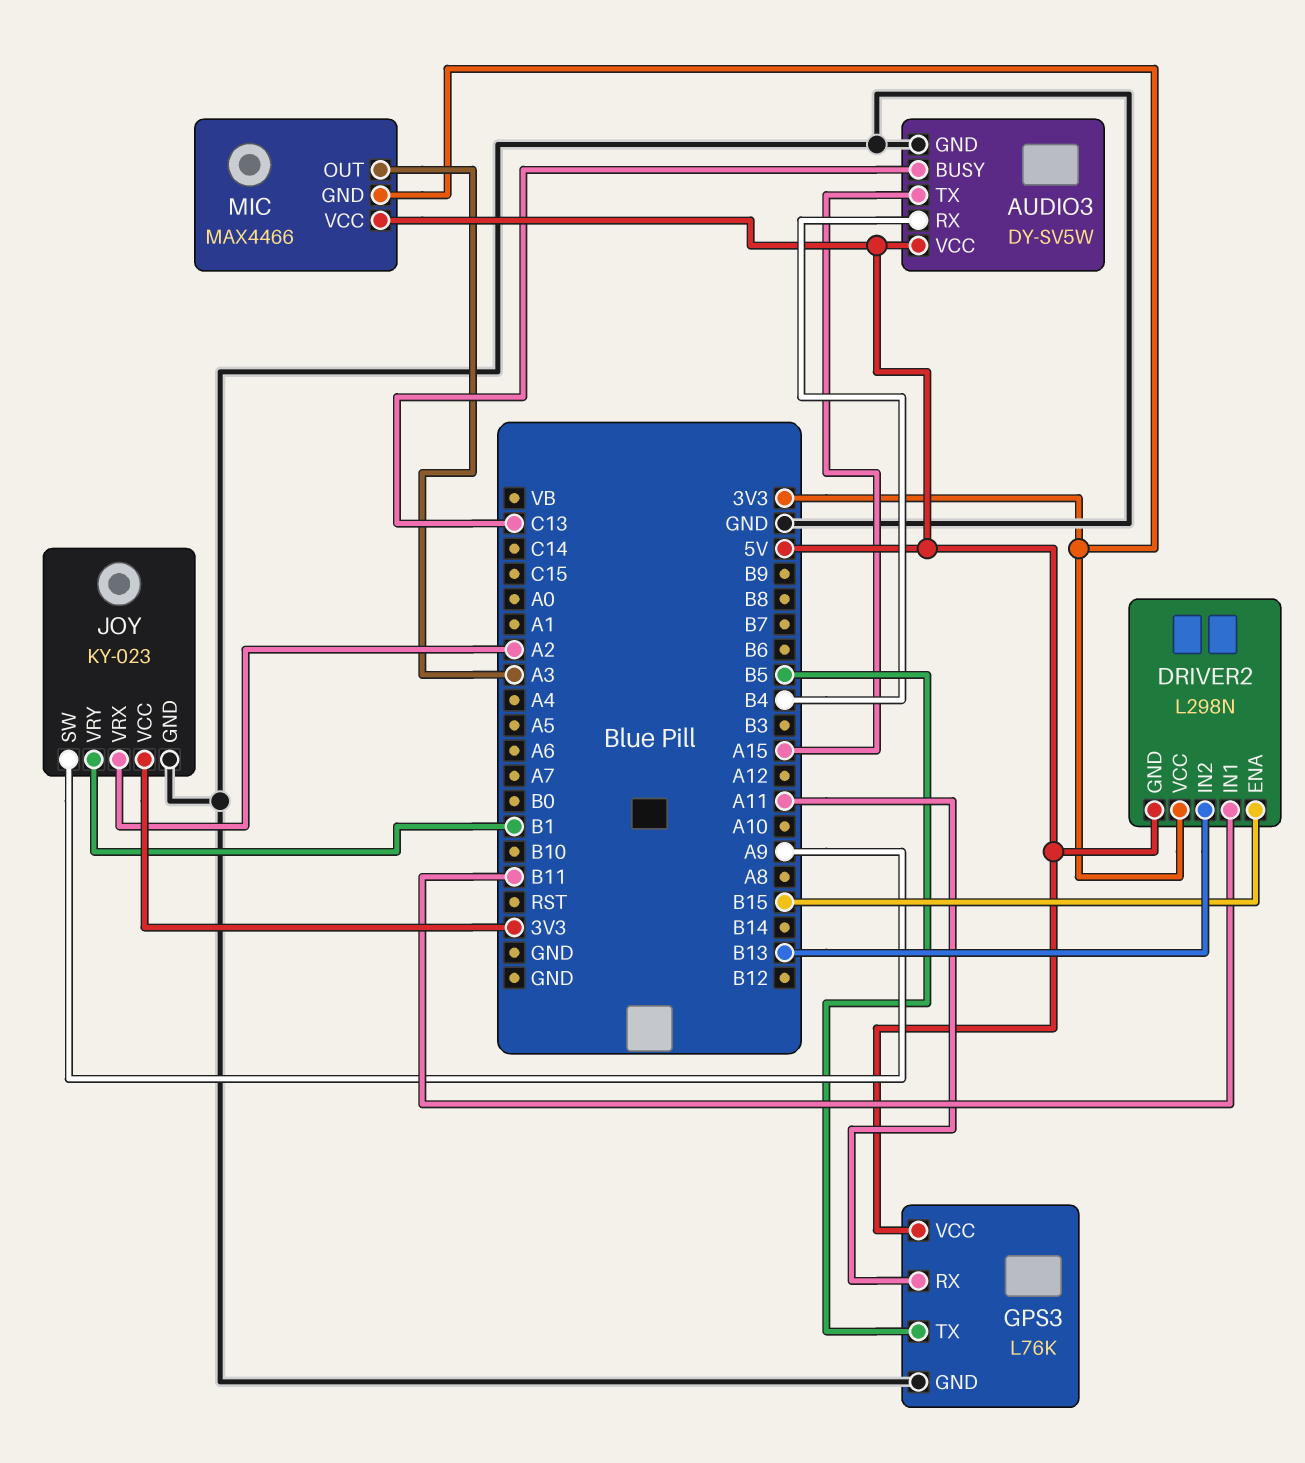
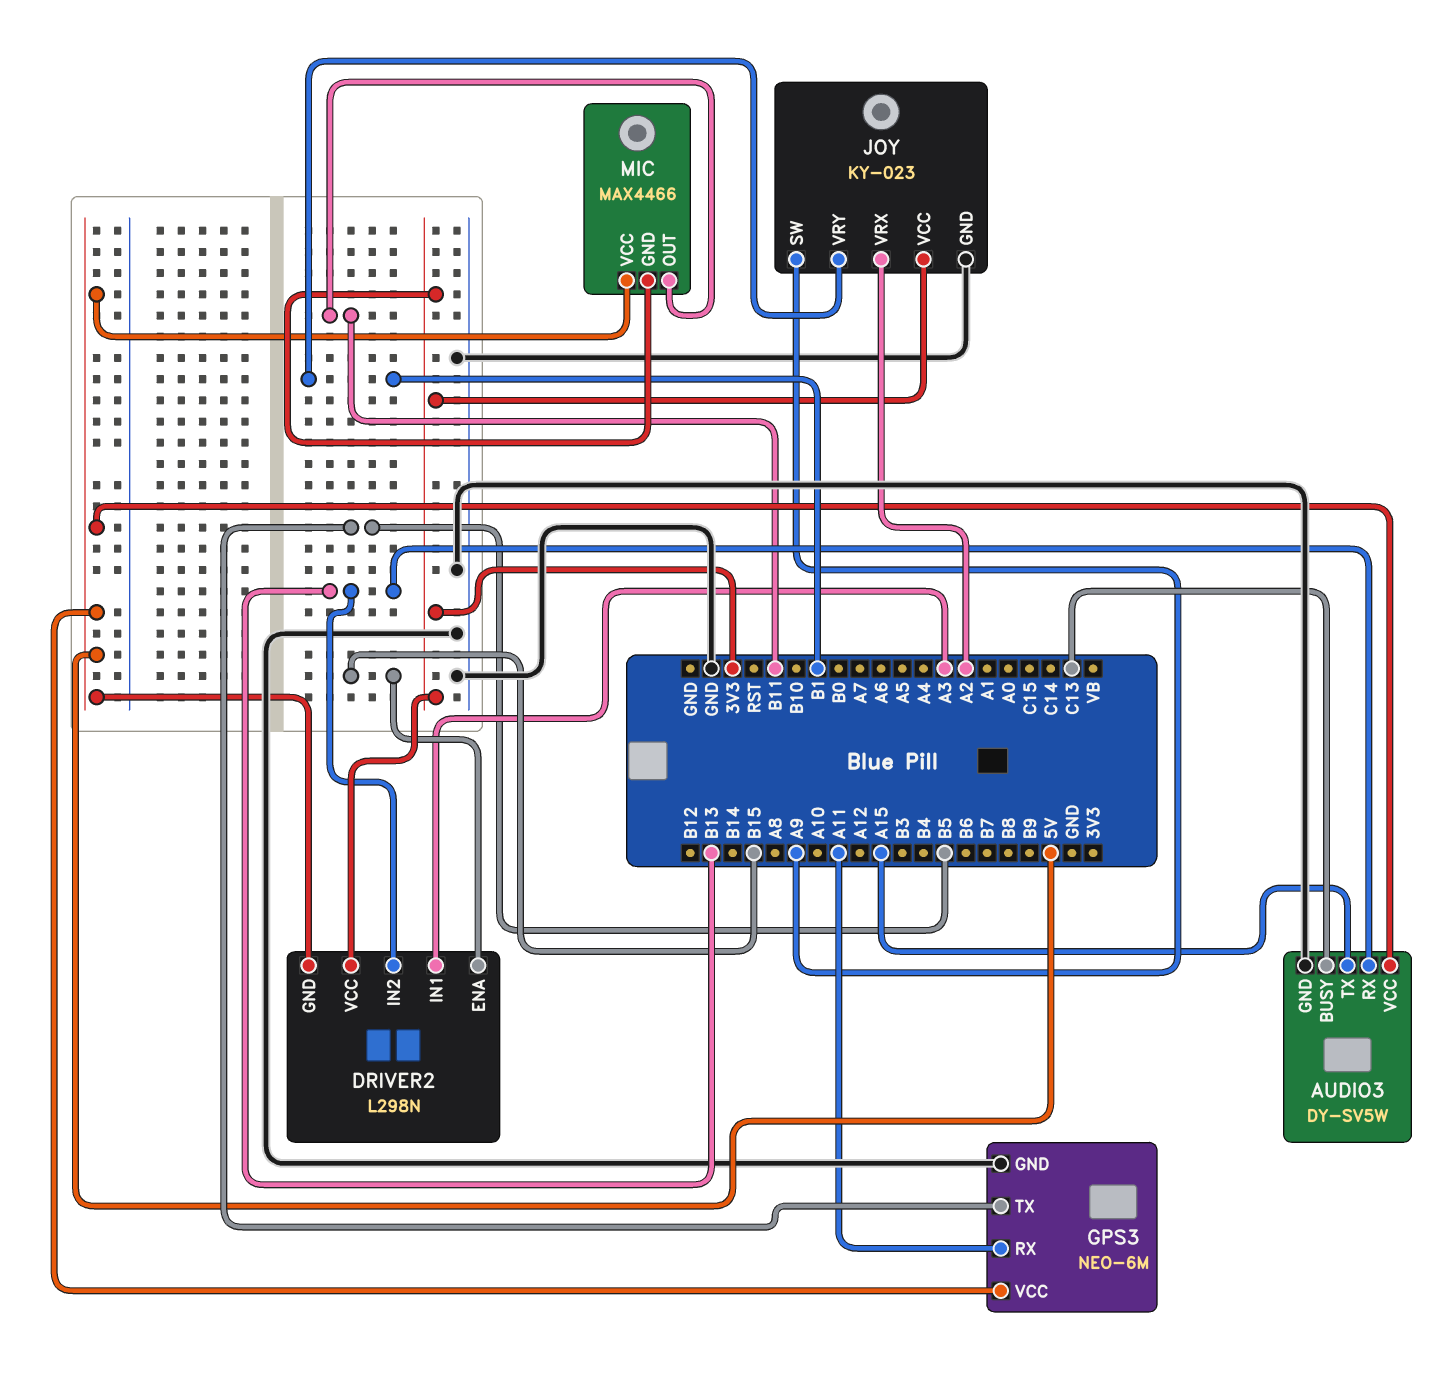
AUDIO3 pin RX: B4 -> B13
DRIVER2 pin IN1: B11 -> A3
GPS3: L76K -> NEO-6M
MIC pin OUT: A3 -> B11

